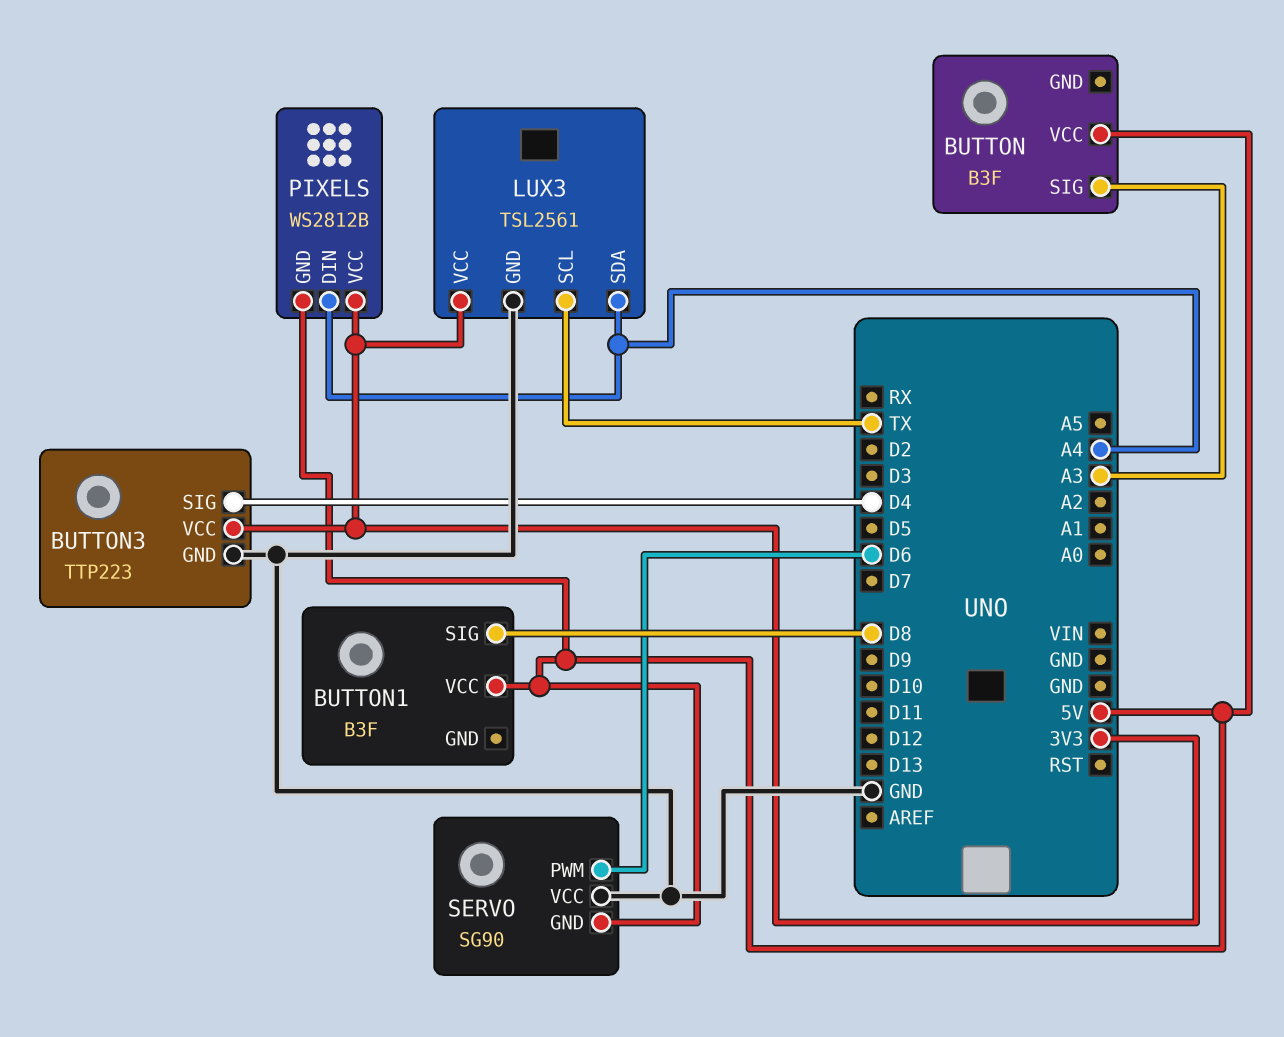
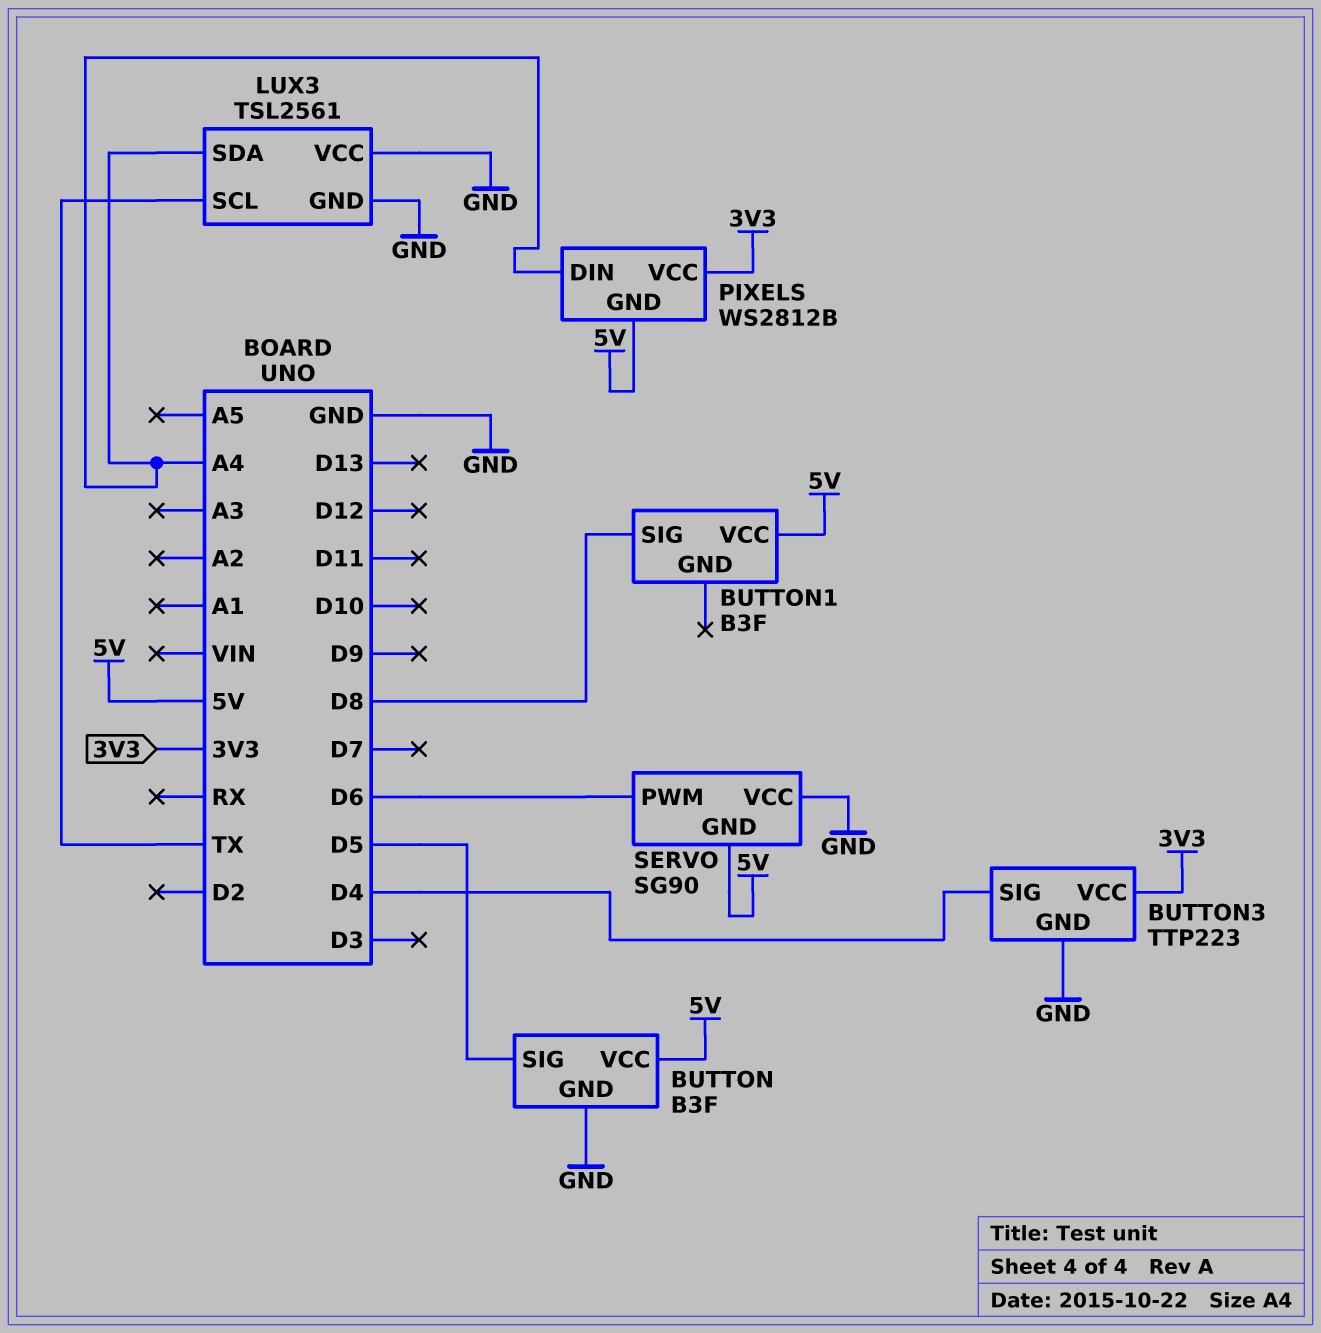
BUTTON pin GND: none -> GND
BUTTON pin SIG: A3 -> D5
LUX3 pin VCC: 3V3 -> GND

